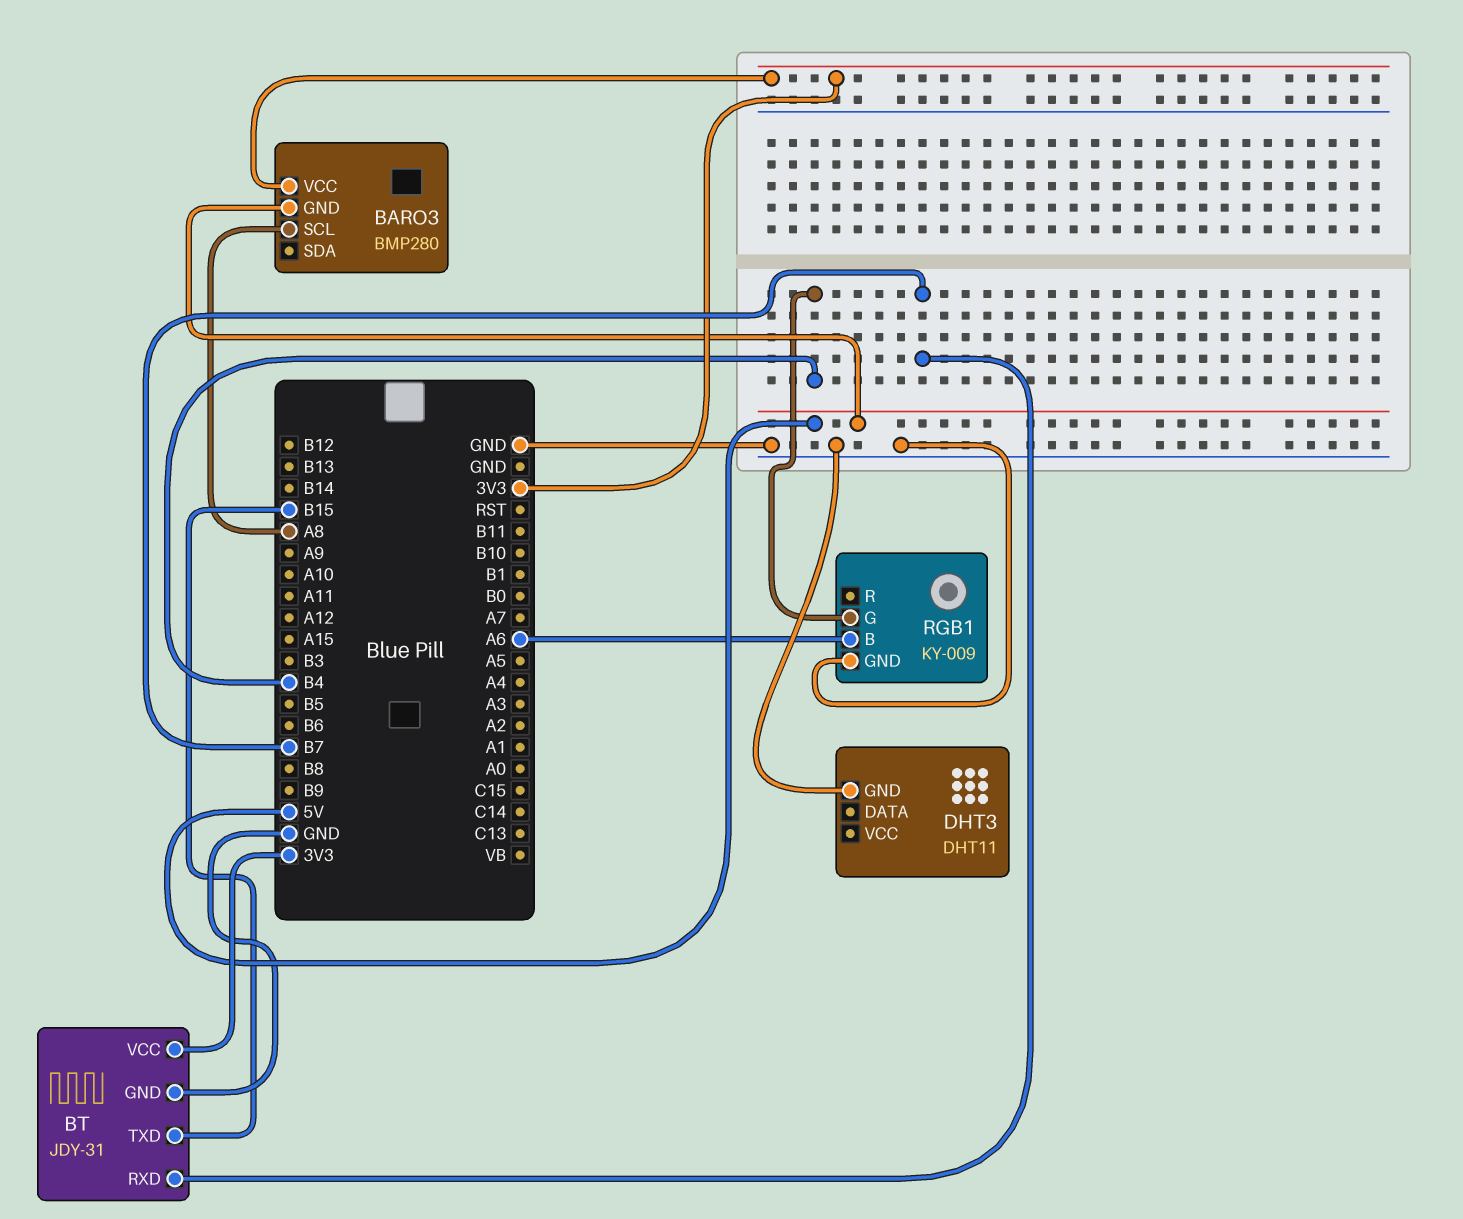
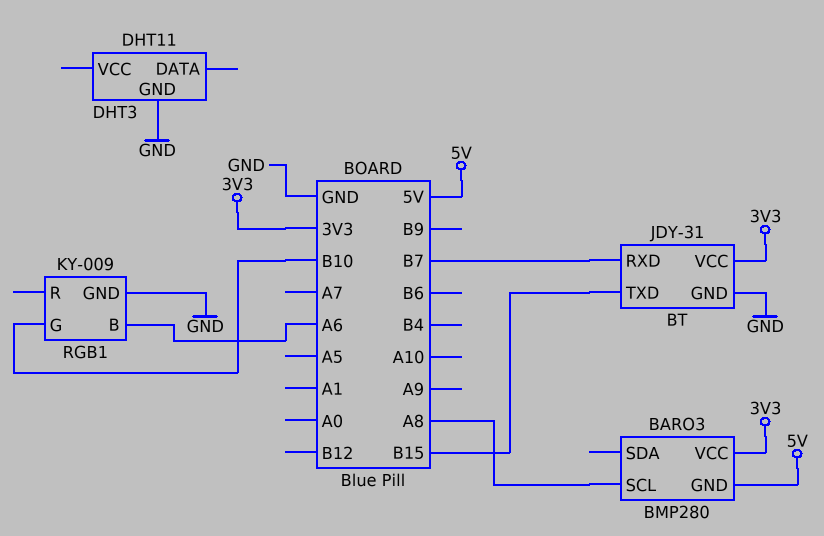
RGB1 pin G: B4 -> B10

